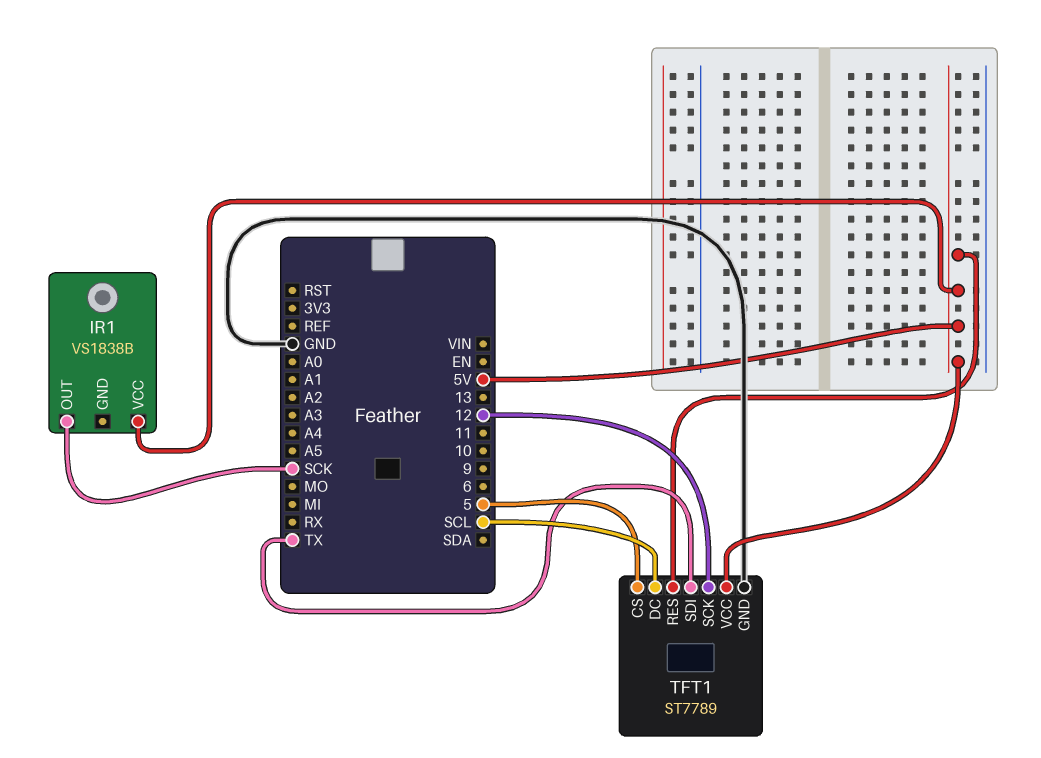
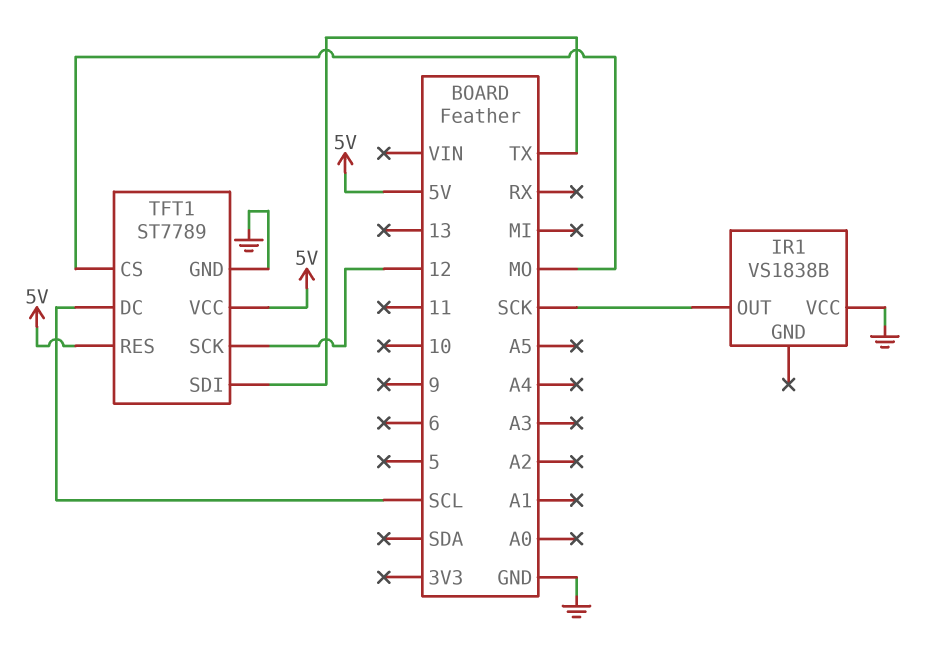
IR1 pin VCC: 5V -> GND
TFT1 pin CS: 5 -> MO

